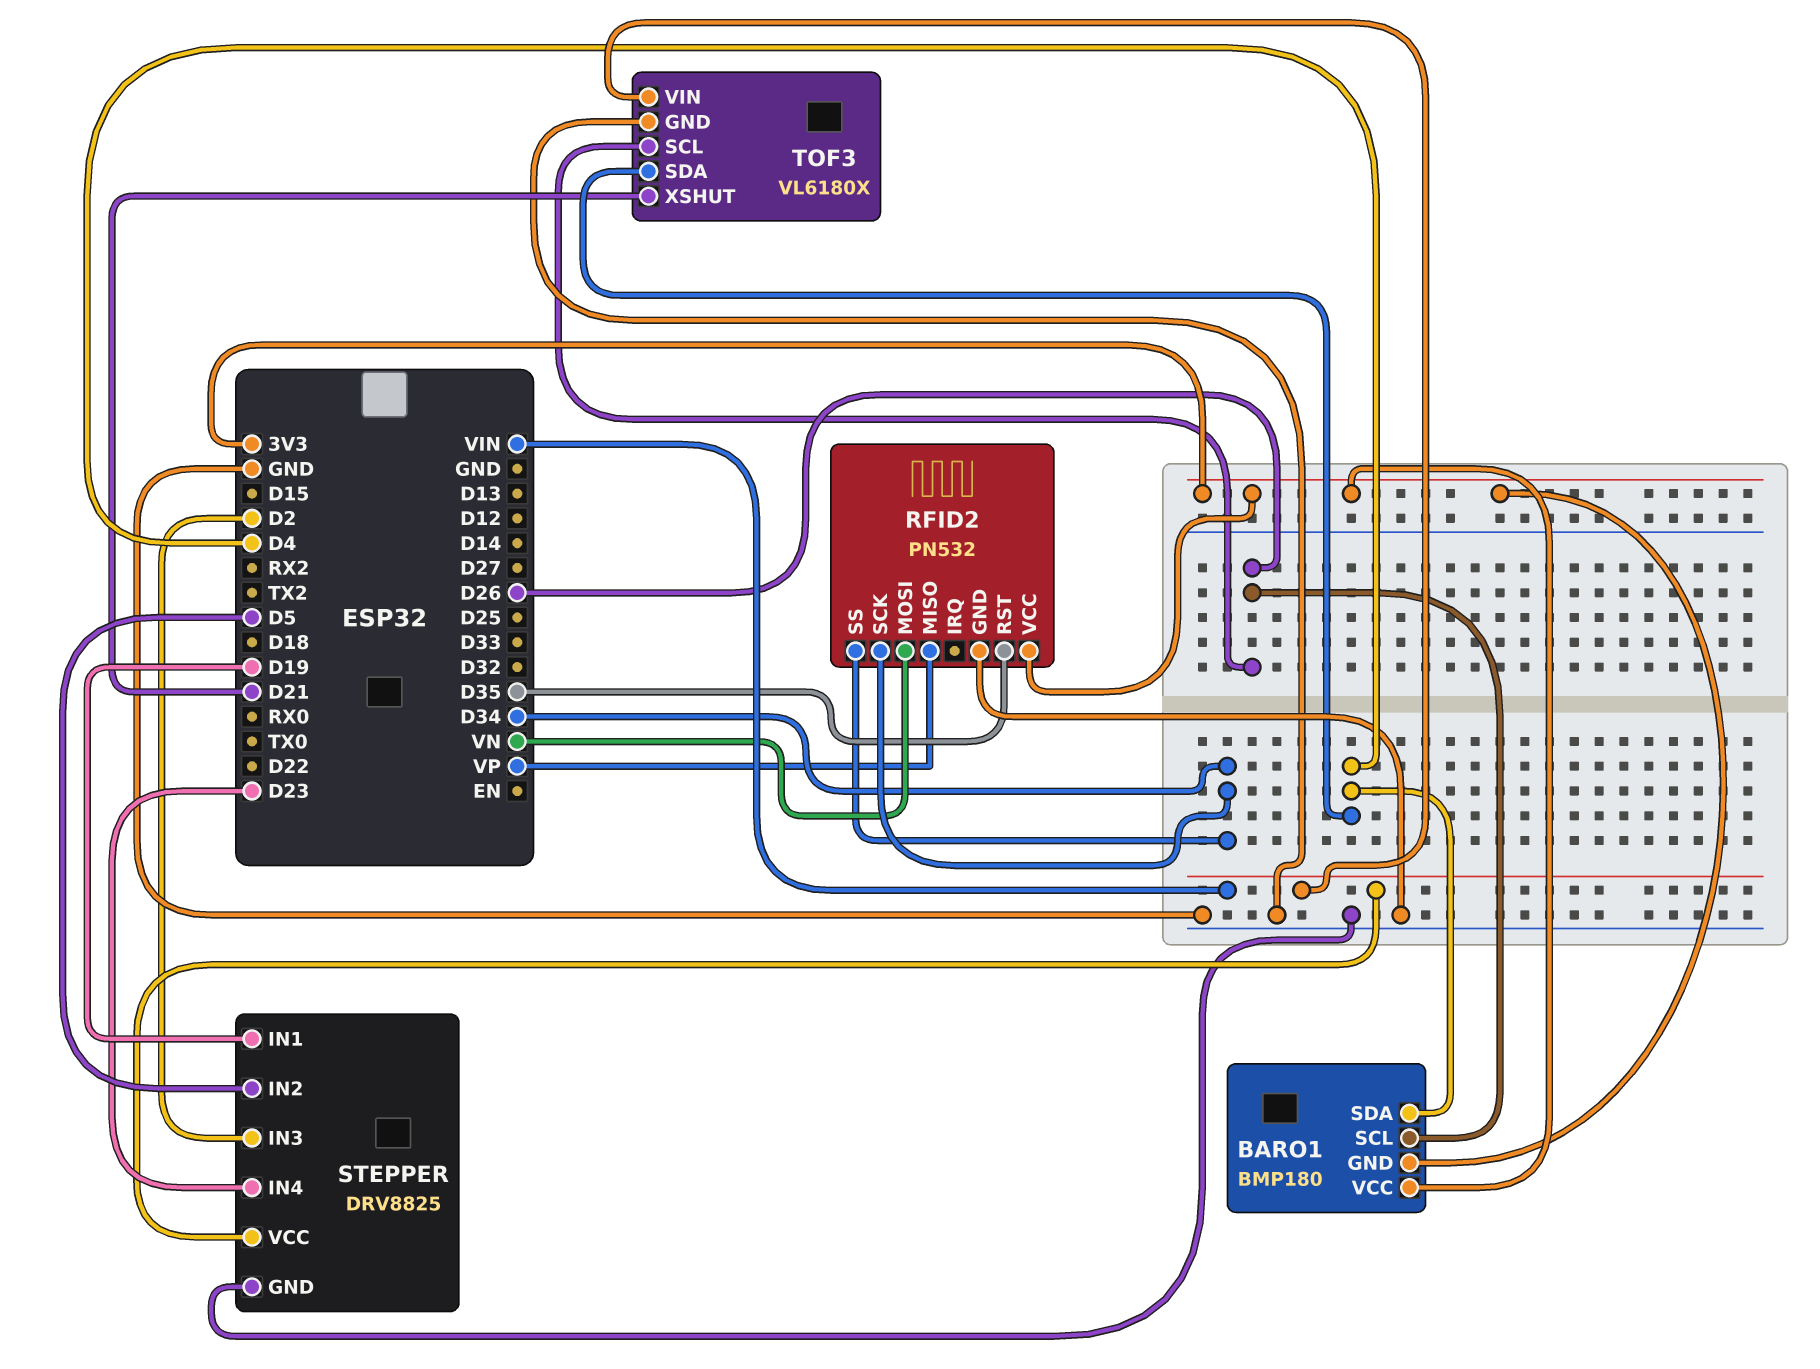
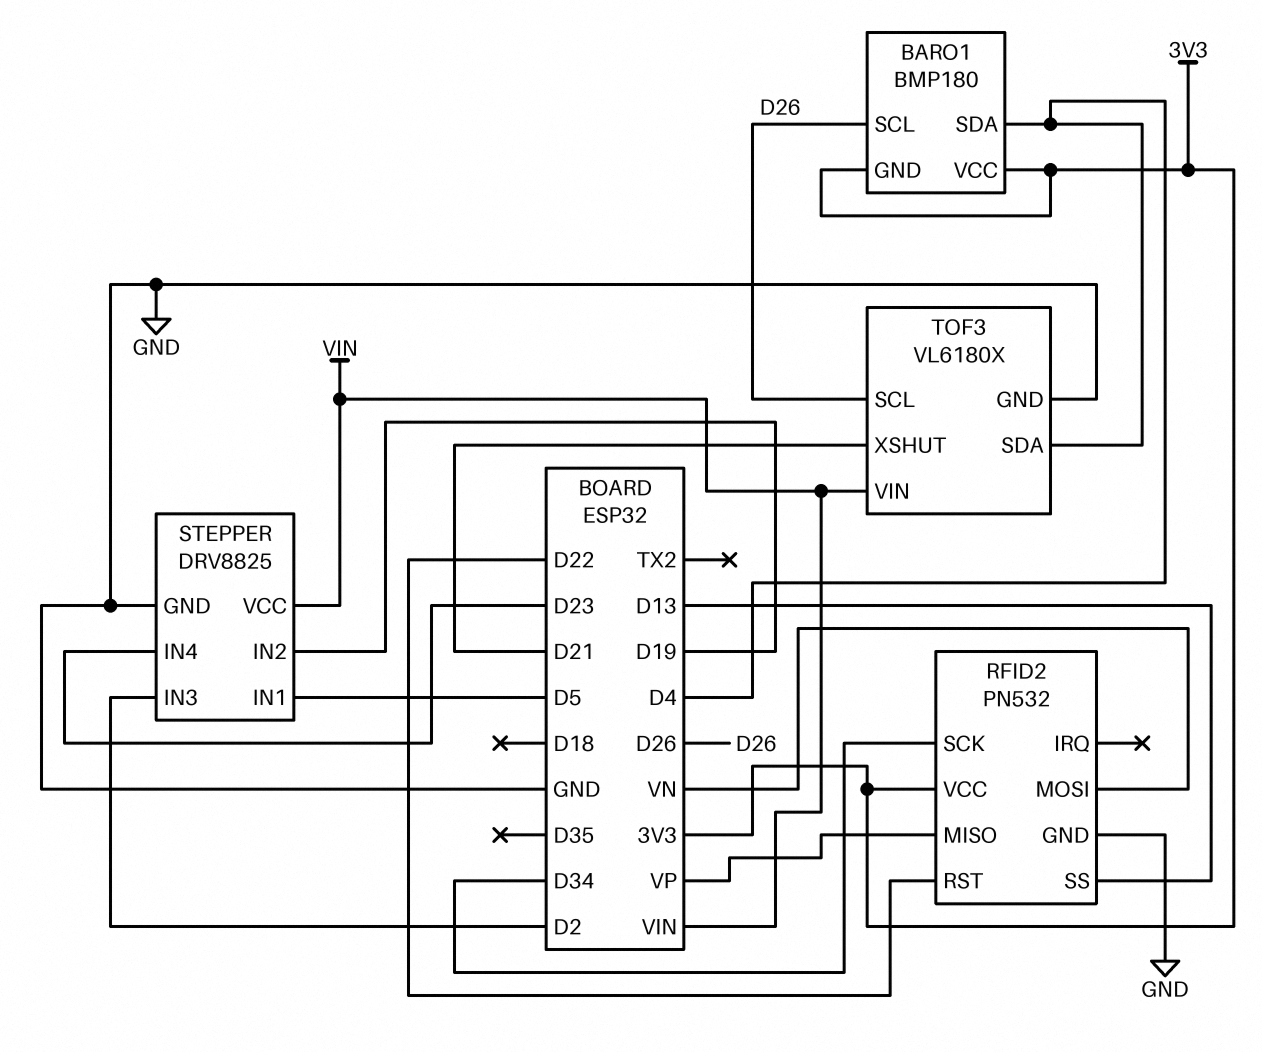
RFID2 pin RST: D35 -> D22
RFID2 pin SS: D34 -> D13
STEPPER pin IN1: D19 -> D5
STEPPER pin IN2: D5 -> D19

